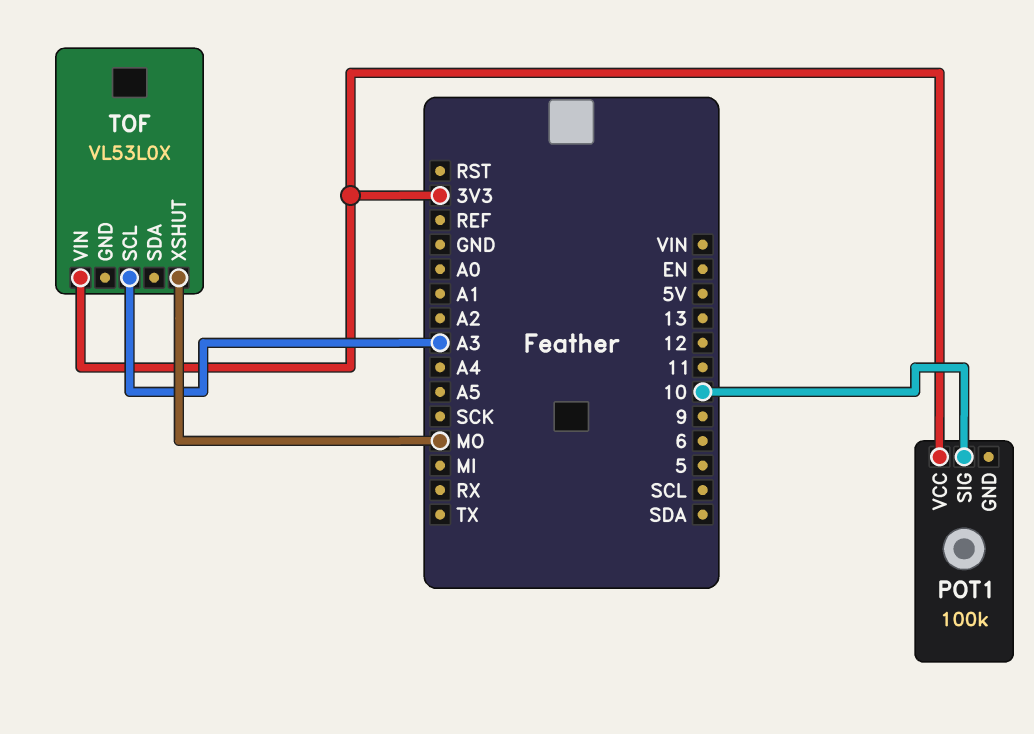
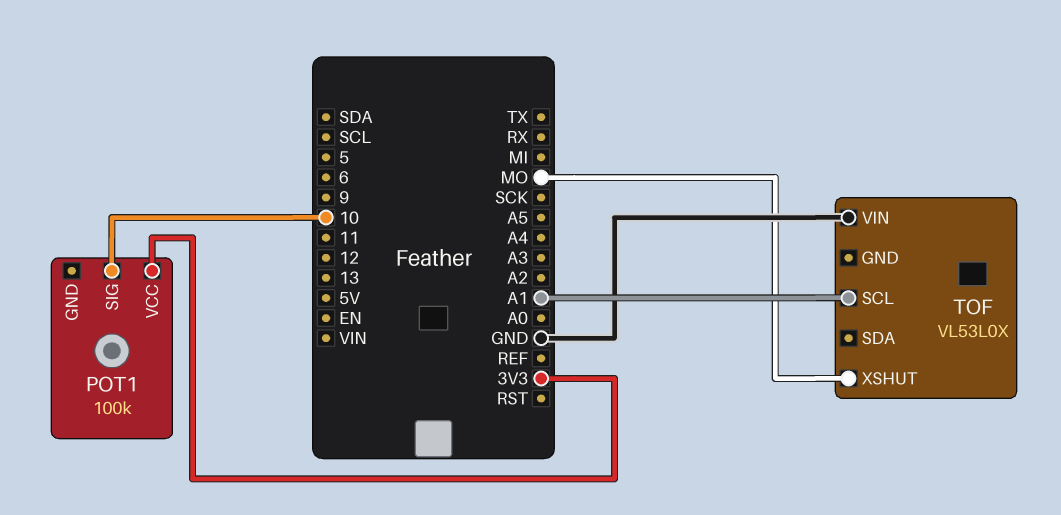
TOF pin SCL: A3 -> A1
TOF pin VIN: 3V3 -> GND

